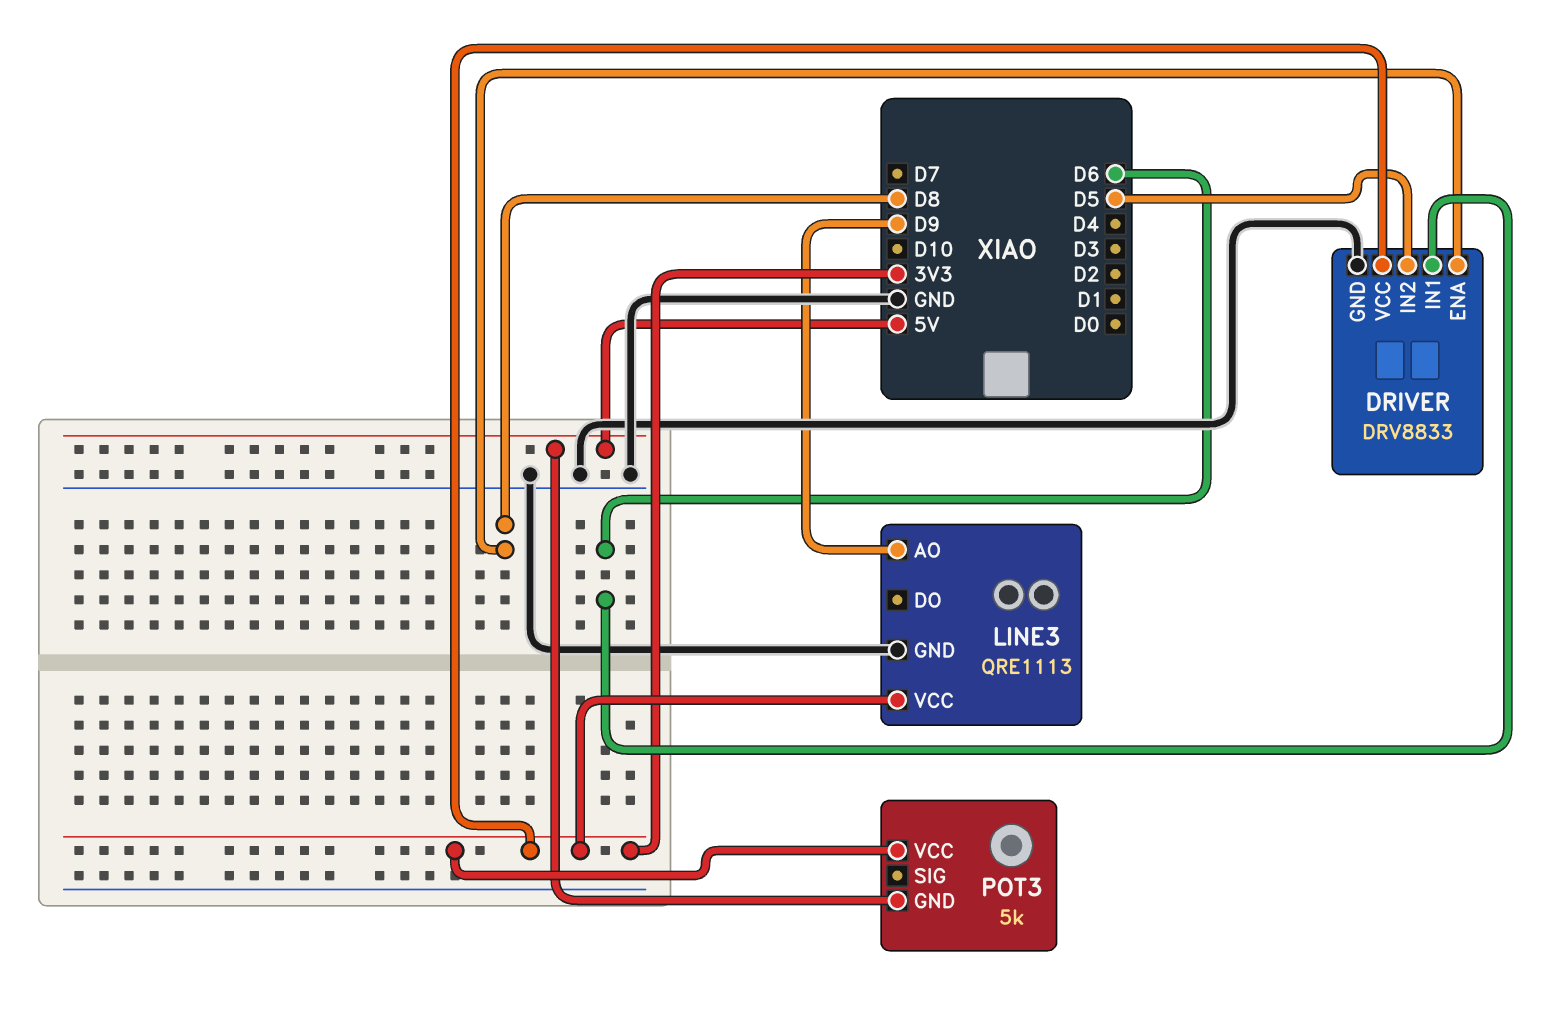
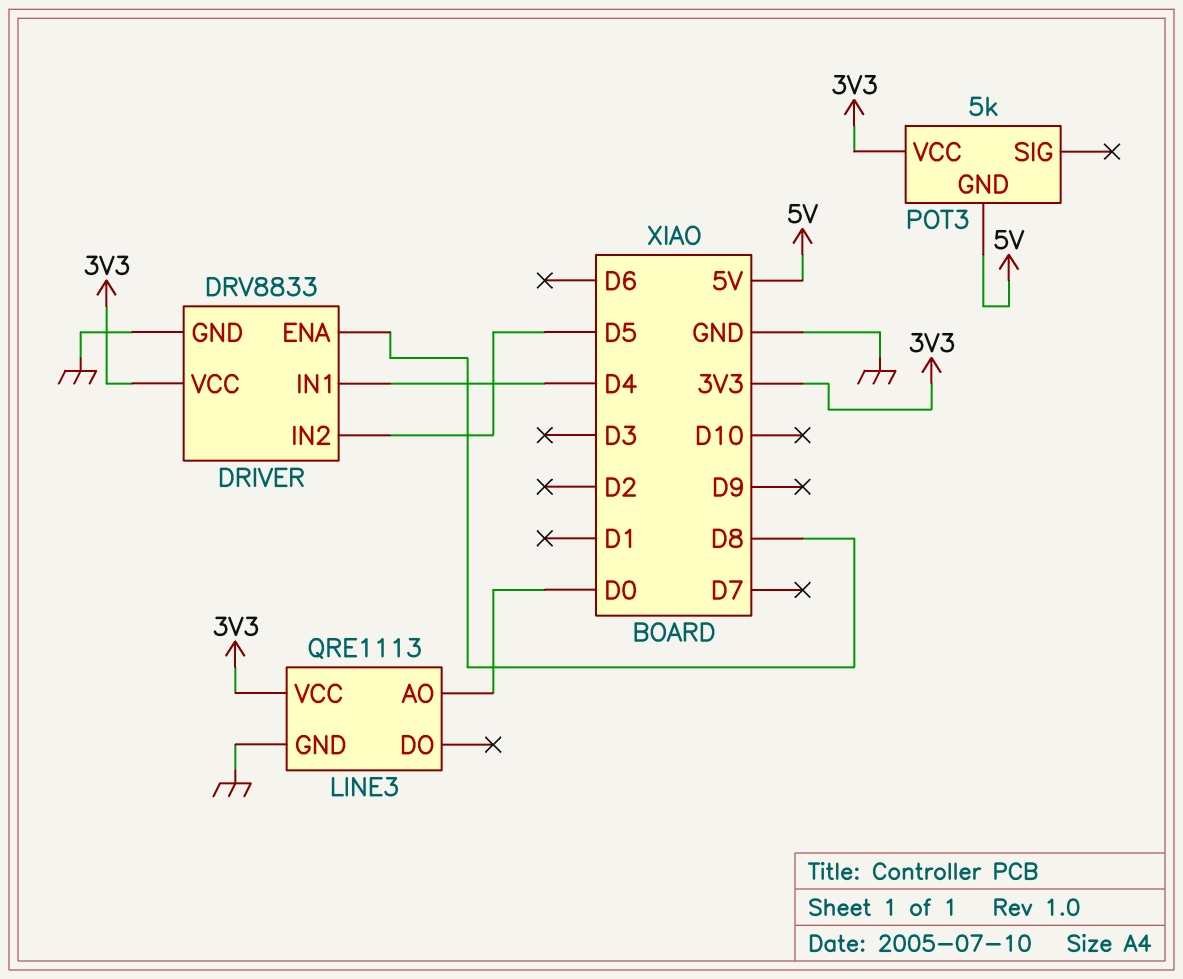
DRIVER pin IN1: D6 -> D4
LINE3 pin AO: D9 -> D0

